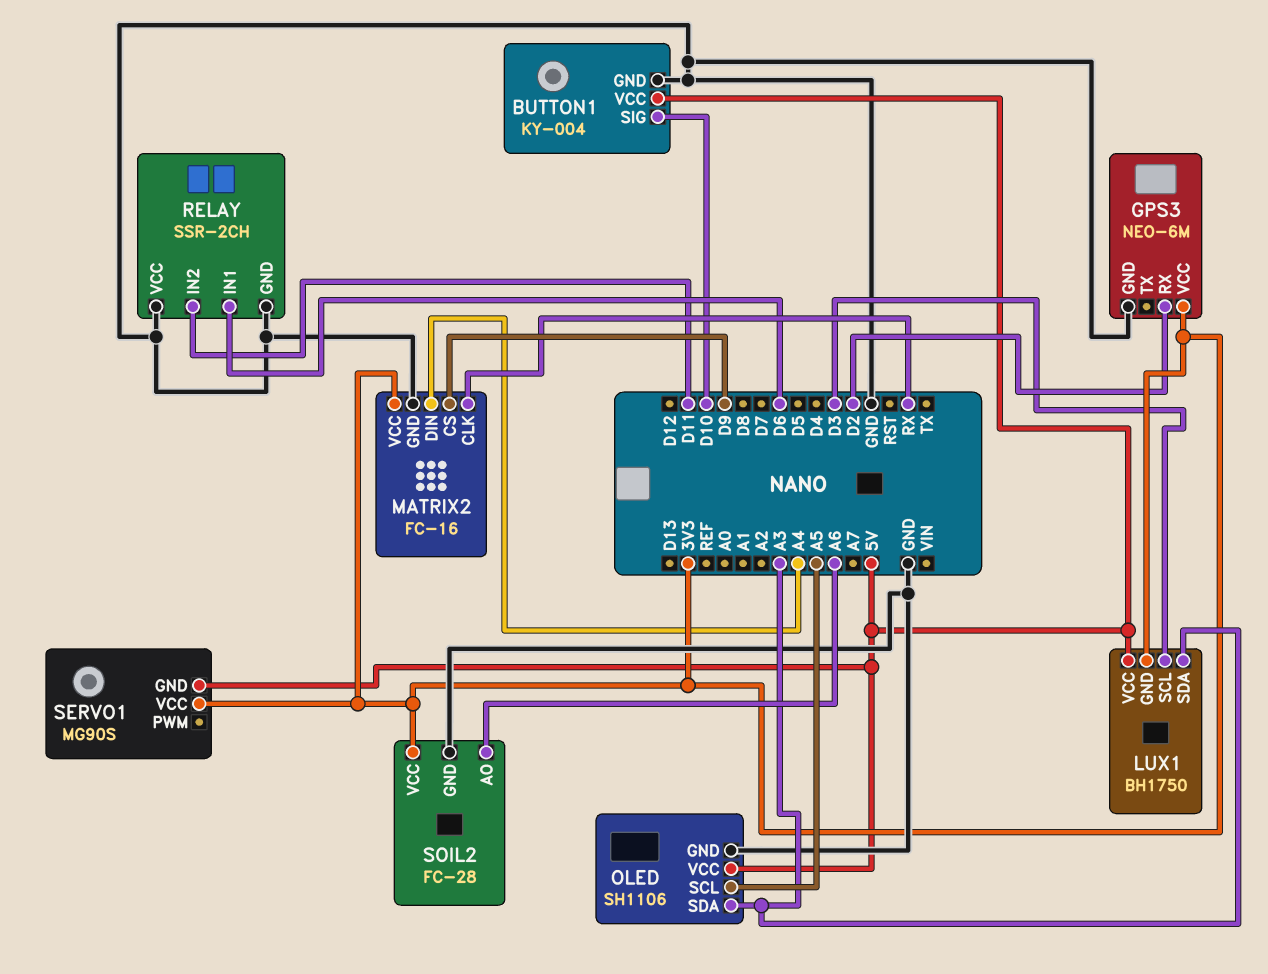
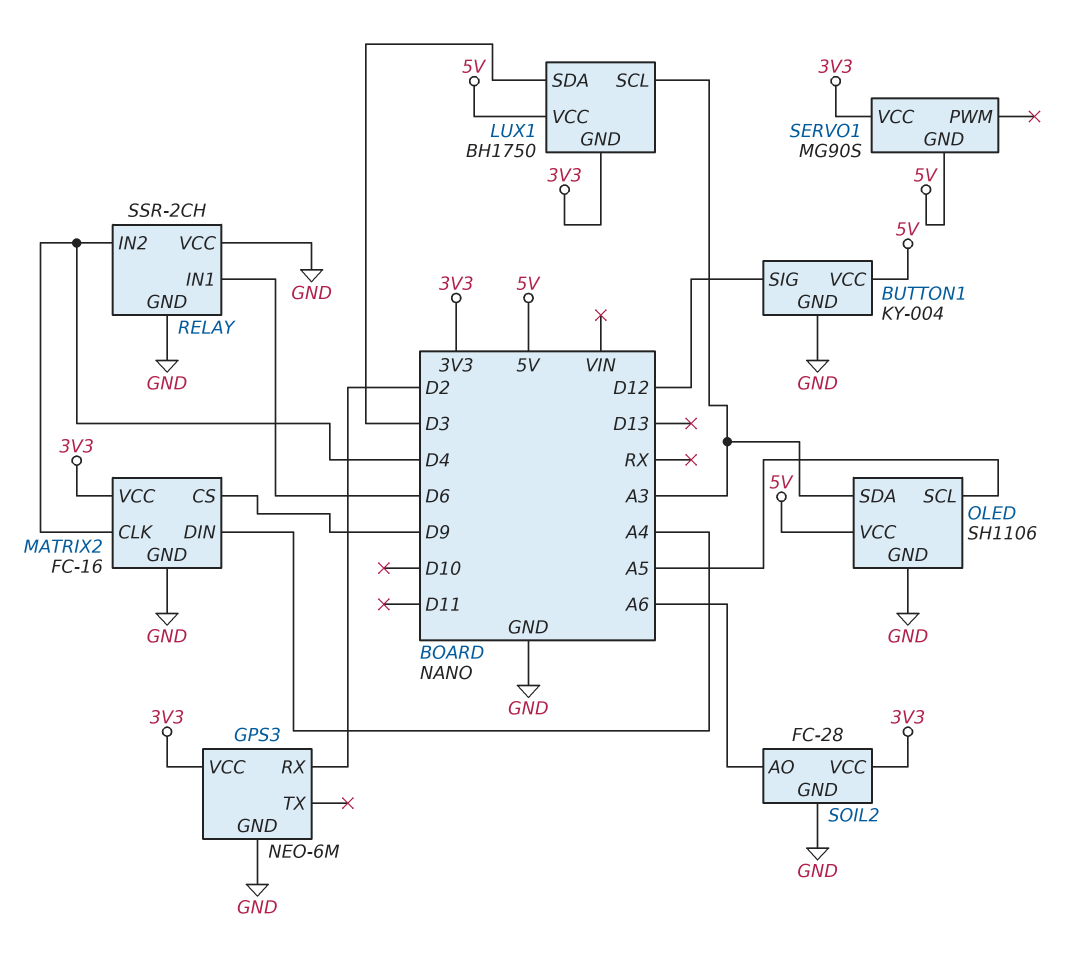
BUTTON1 pin SIG: D10 -> D12
LUX1 pin SCL: D3 -> A3
LUX1 pin SDA: A3 -> D3
MATRIX2 pin CLK: RX -> D4
RELAY pin IN2: D11 -> D4

